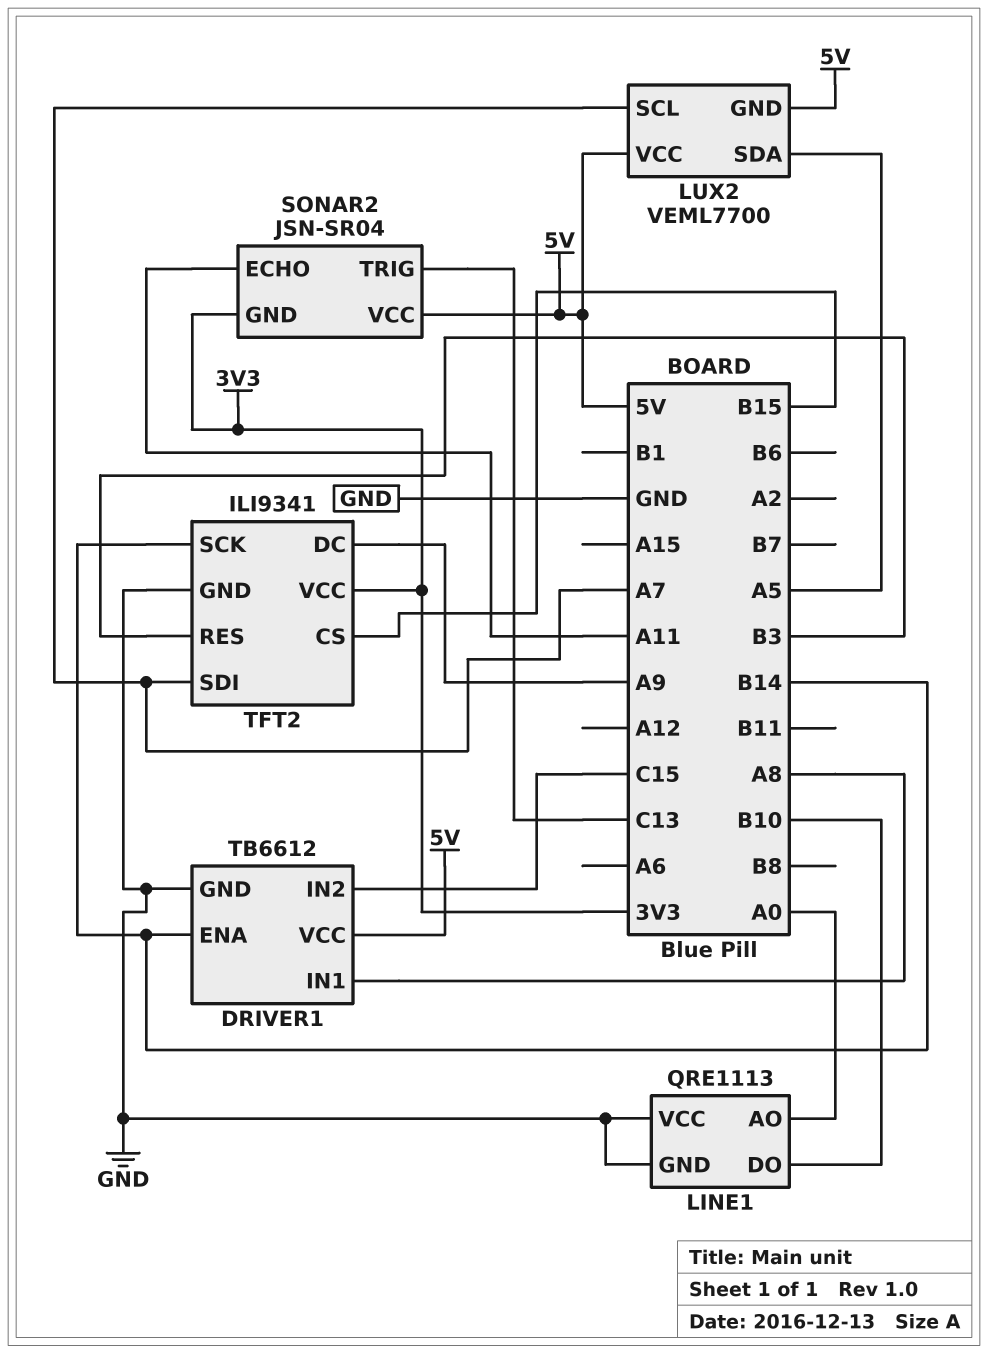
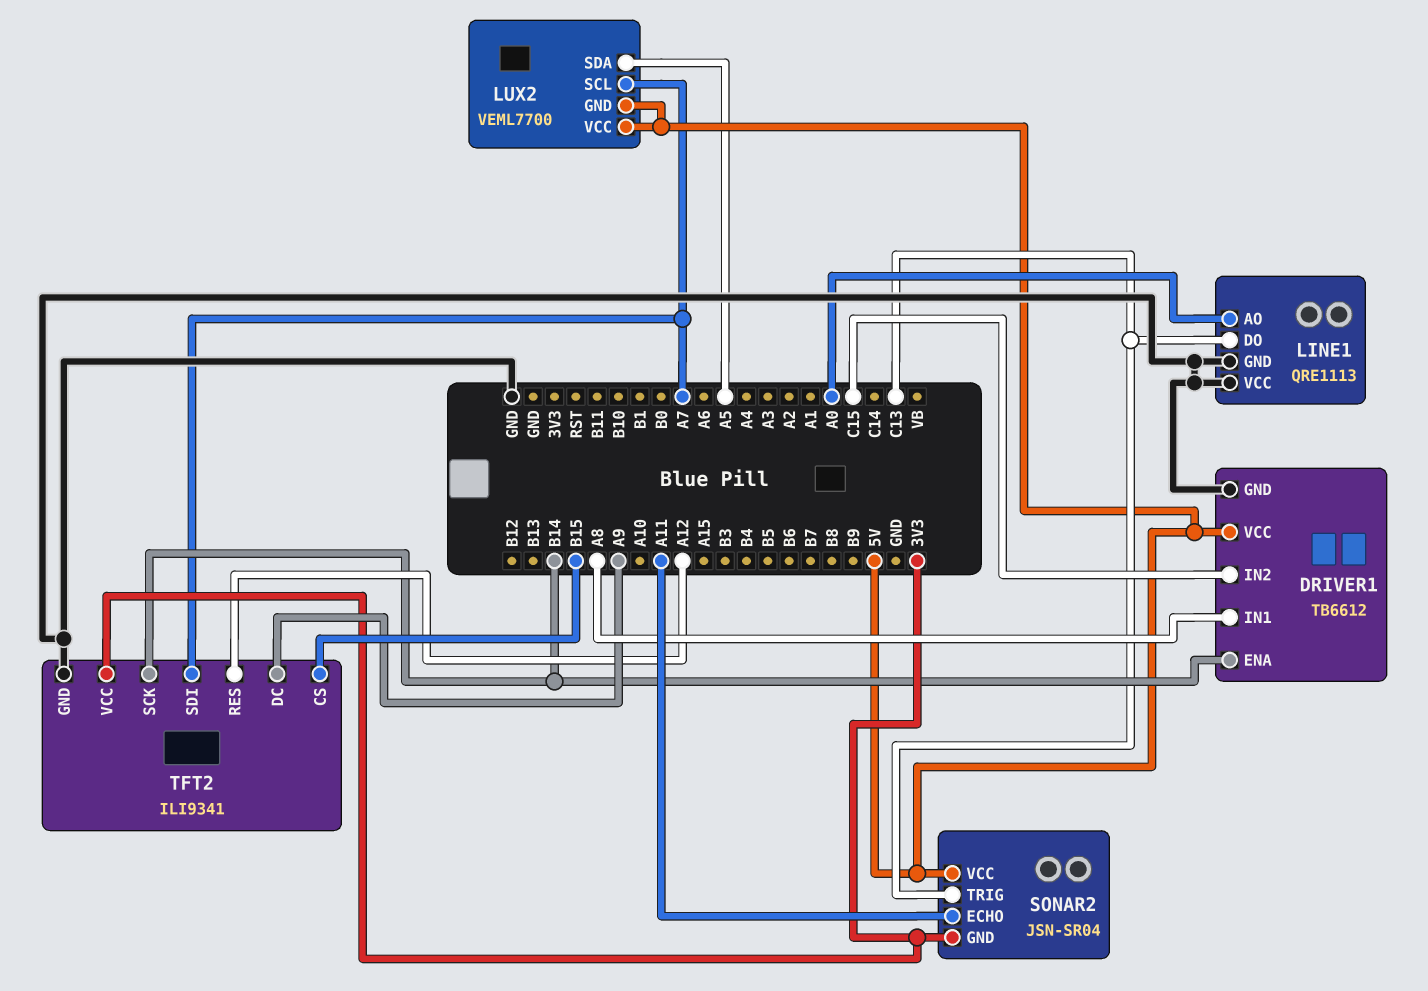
LINE1 pin DO: B10 -> C13
TFT2 pin RES: B3 -> A12

